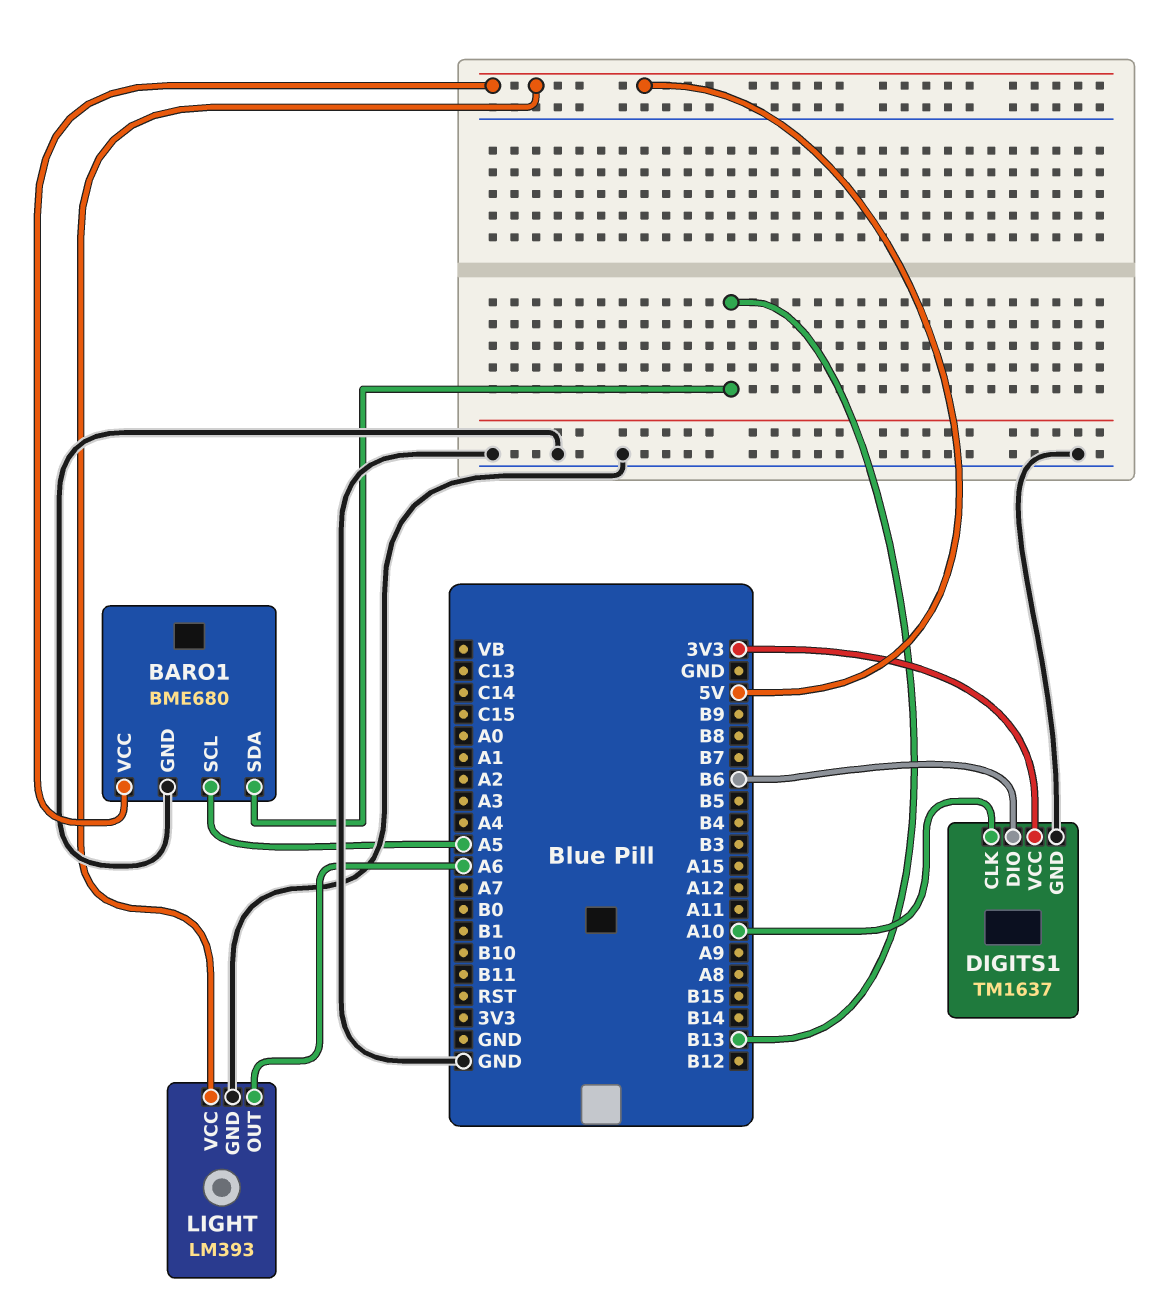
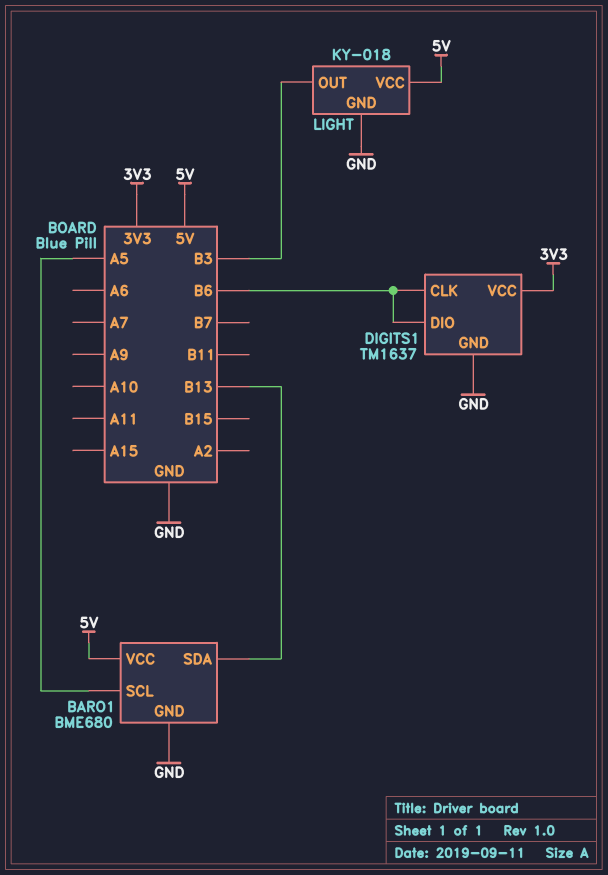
DIGITS1 pin CLK: A10 -> B6
LIGHT: LM393 -> KY-018
LIGHT pin OUT: A6 -> B3

